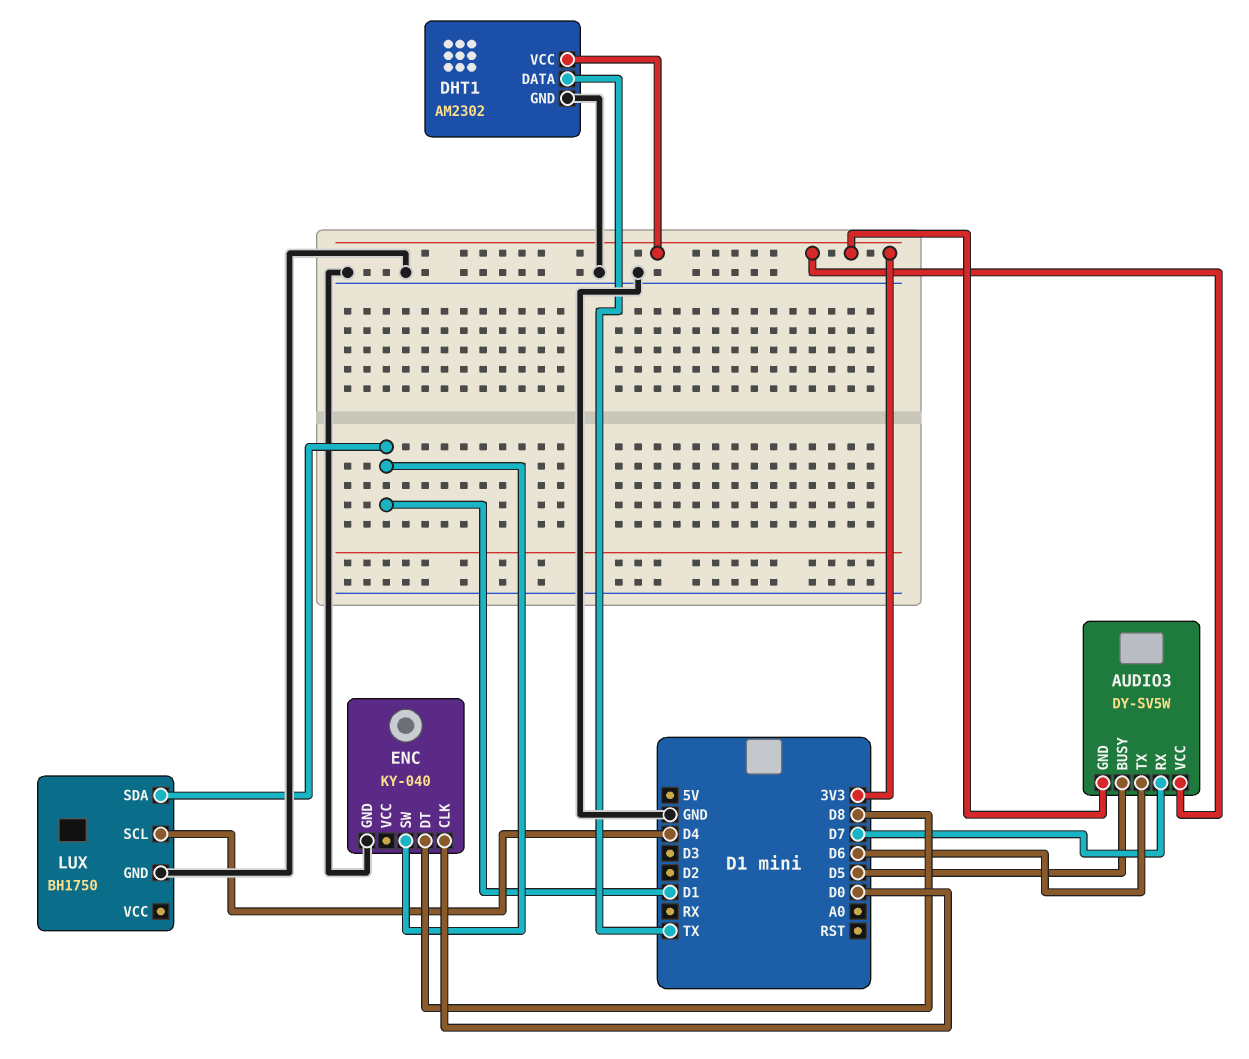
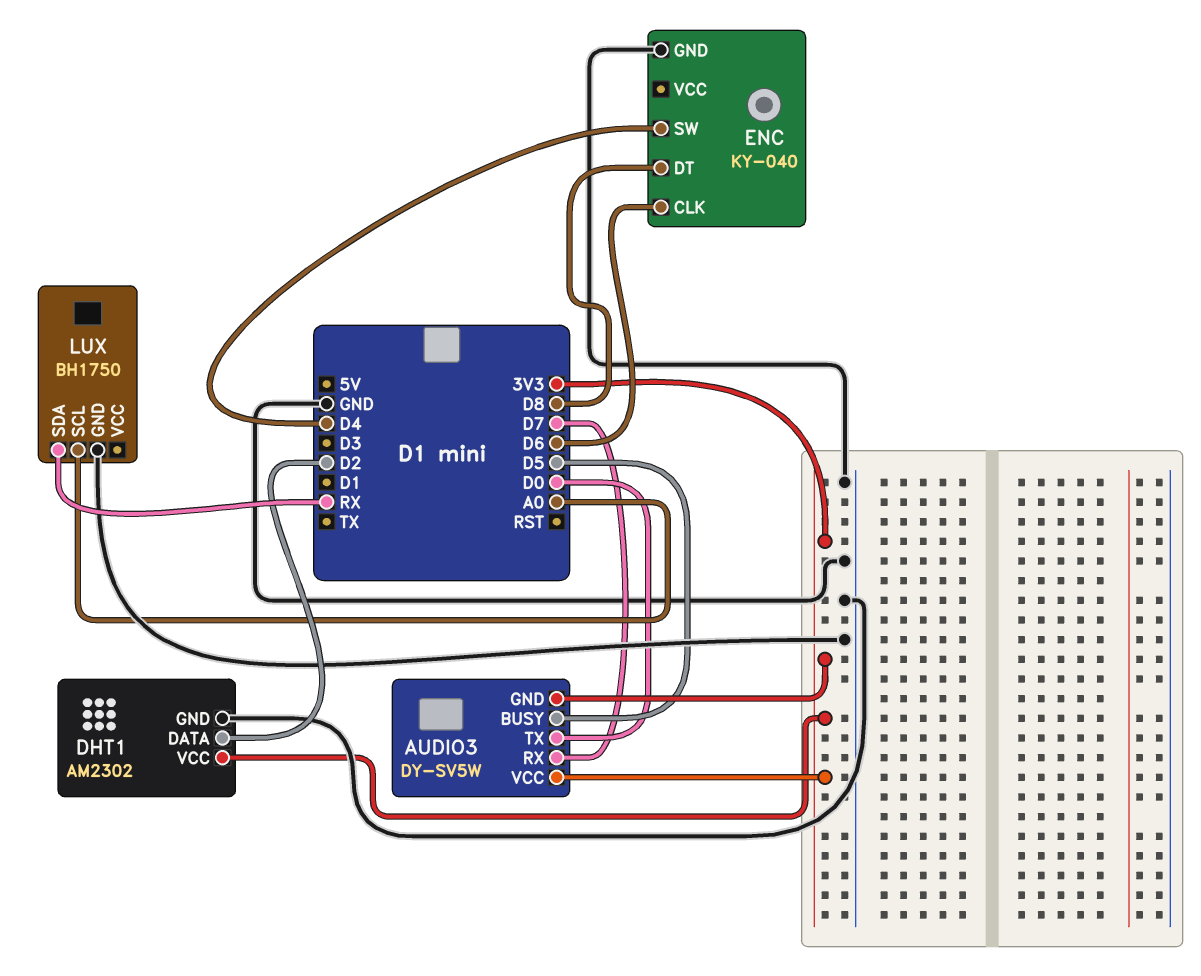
AUDIO3 pin TX: D6 -> D0
DHT1 pin DATA: TX -> D2
ENC pin CLK: D0 -> D6
ENC pin SW: D1 -> D4
LUX pin SCL: D4 -> A0
LUX pin SDA: D1 -> RX

